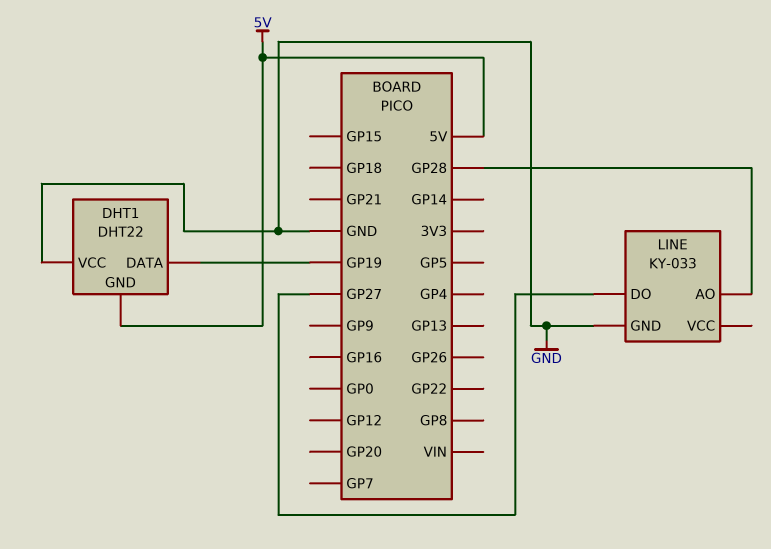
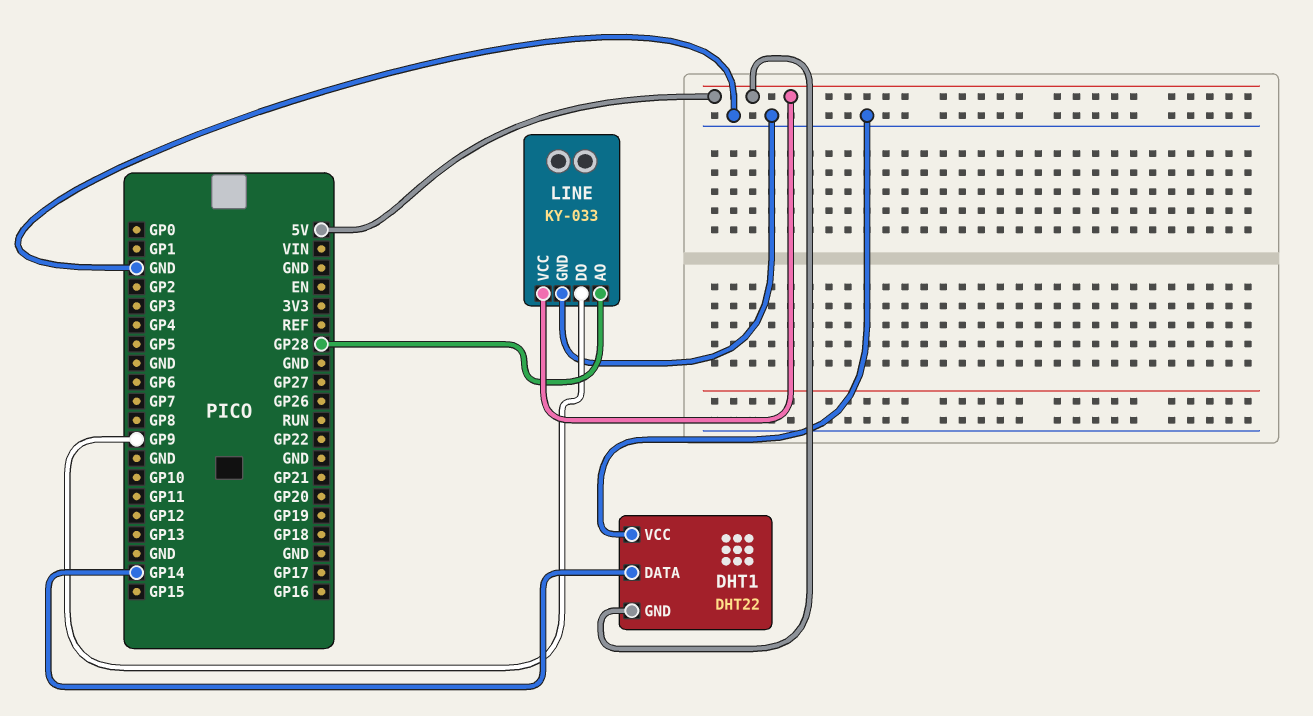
DHT1 pin DATA: GP19 -> GP14
LINE pin DO: GP27 -> GP9
LINE pin VCC: none -> 5V

